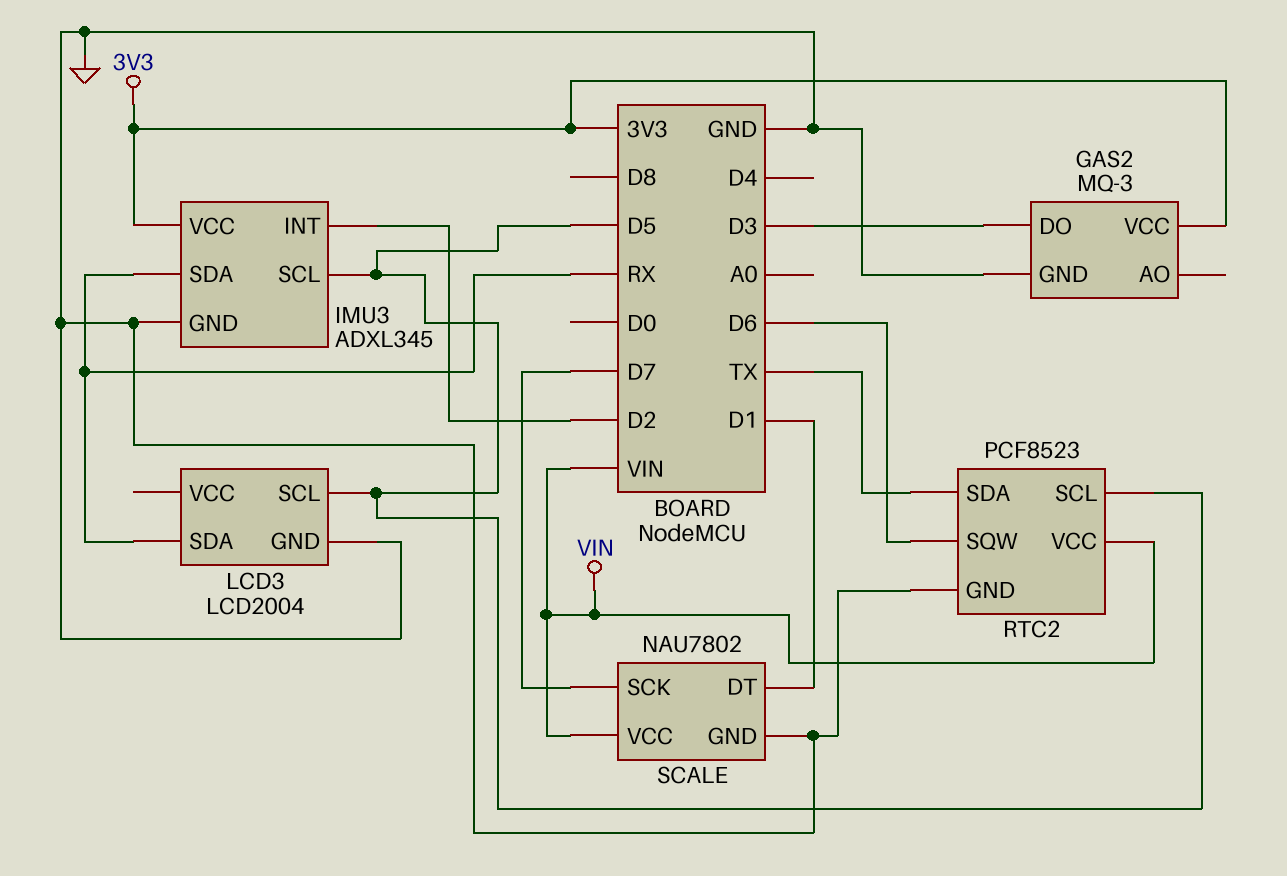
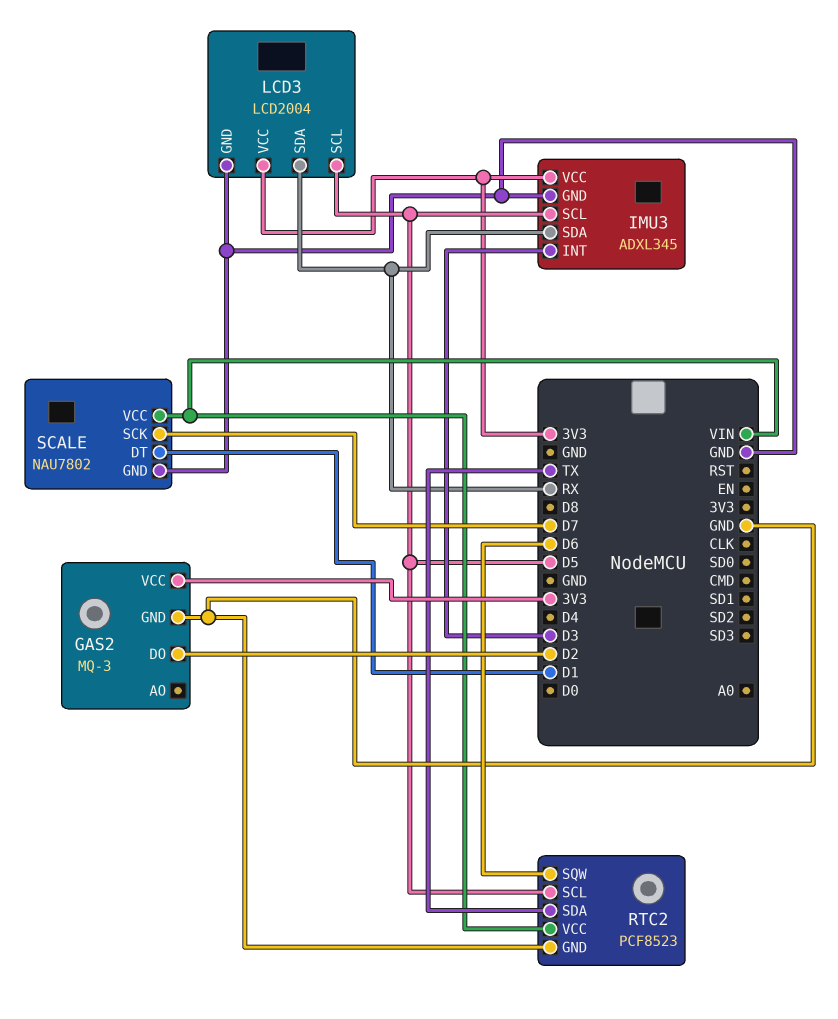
GAS2 pin DO: D3 -> D2
IMU3 pin INT: D2 -> D3
LCD3 pin VCC: none -> 3V3

